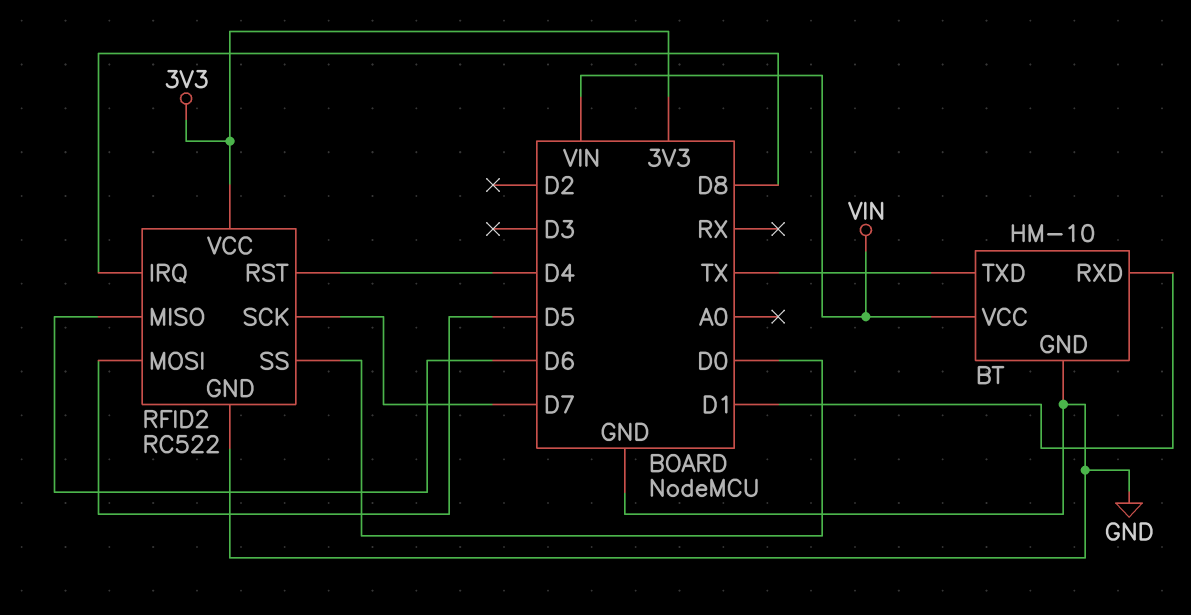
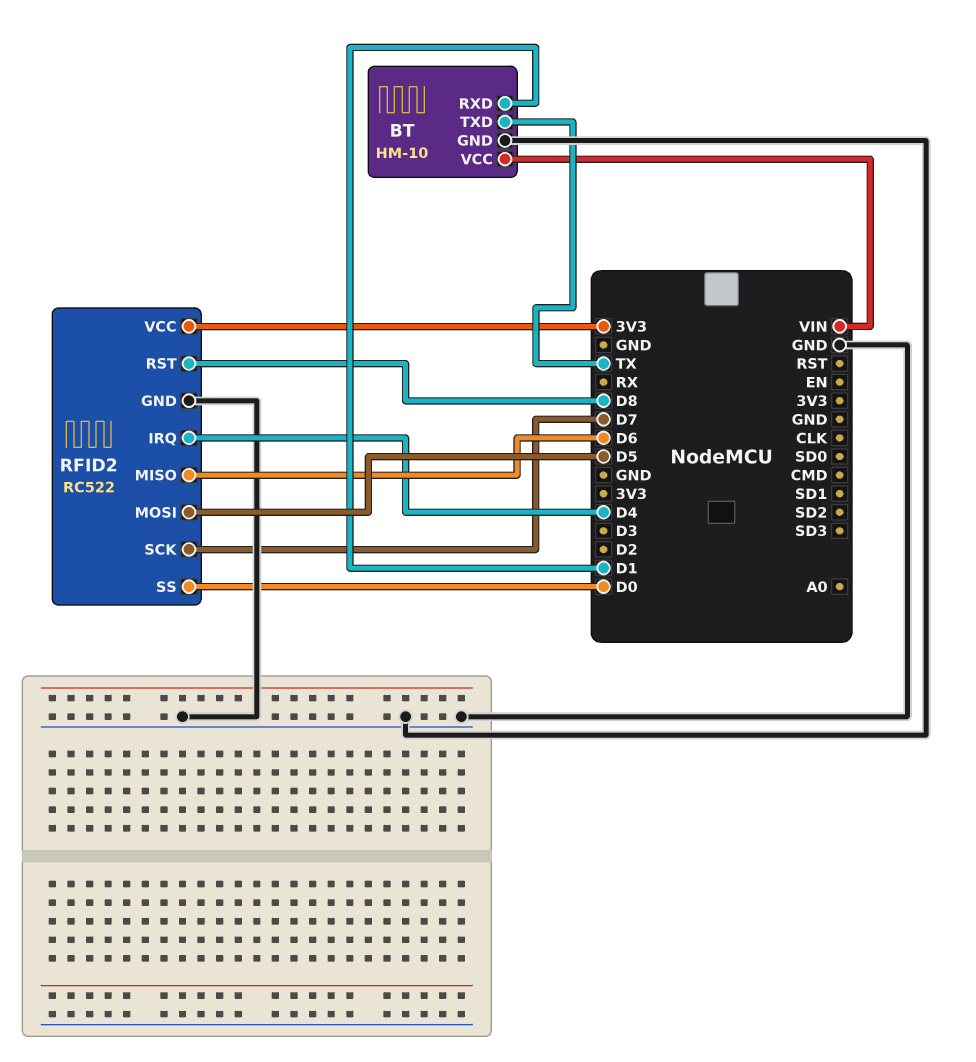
RFID2 pin IRQ: D8 -> D4
RFID2 pin RST: D4 -> D8

